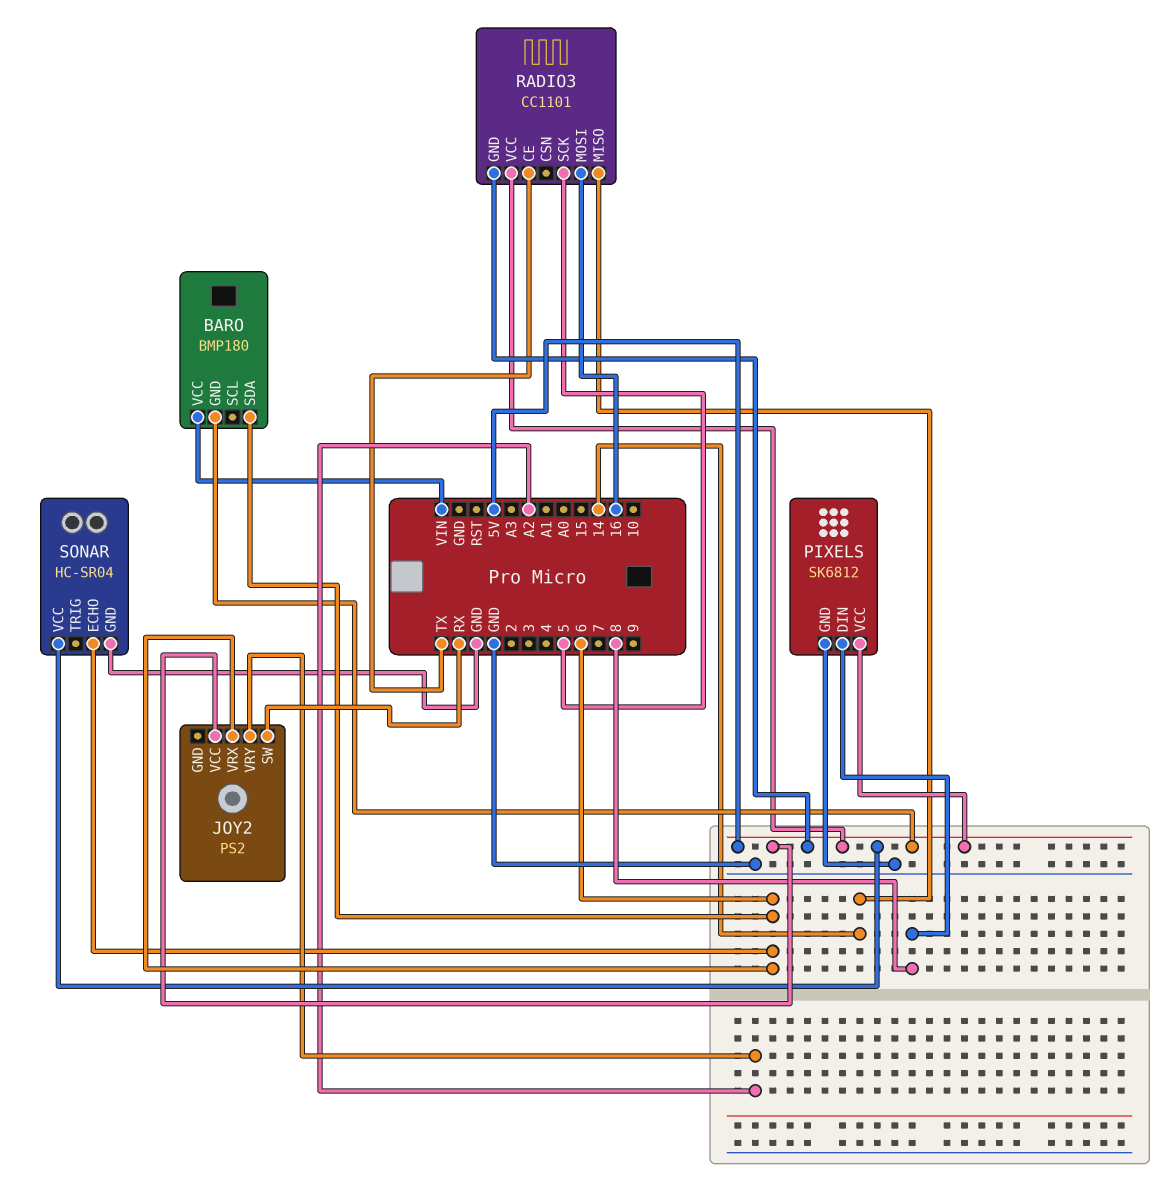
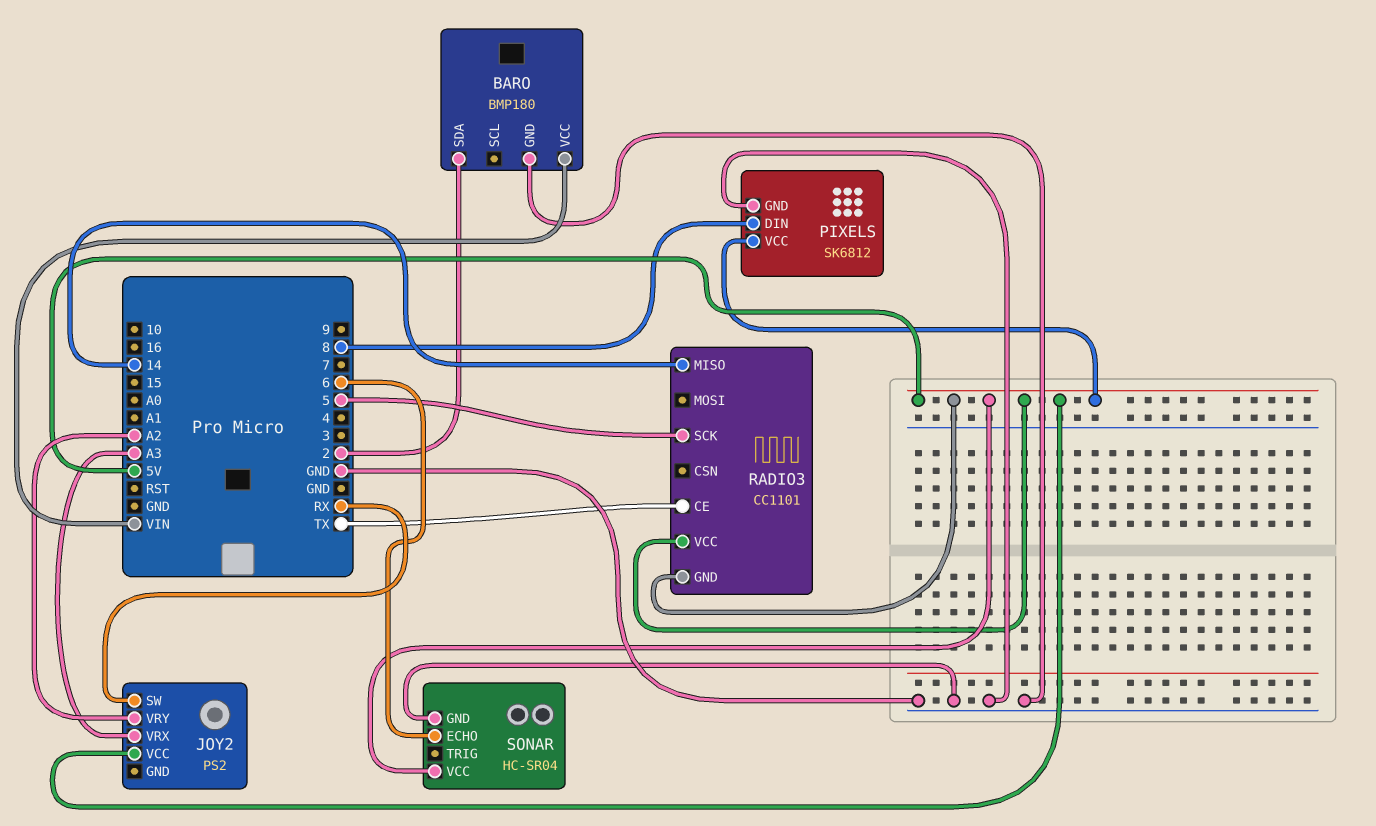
BARO pin GND: 5V -> GND
BARO pin SDA: 6 -> 2
JOY2 pin VRX: 6 -> A3
RADIO3 pin MOSI: 16 -> none

